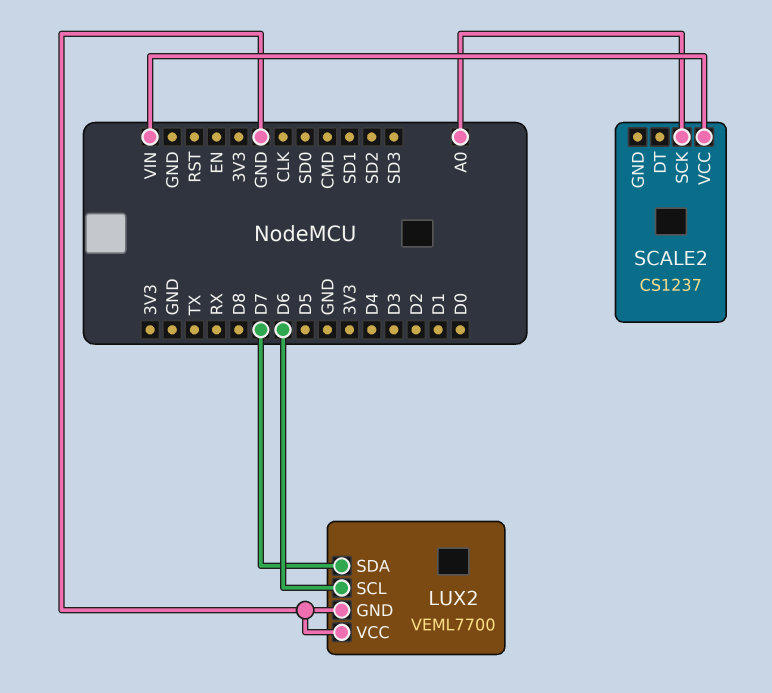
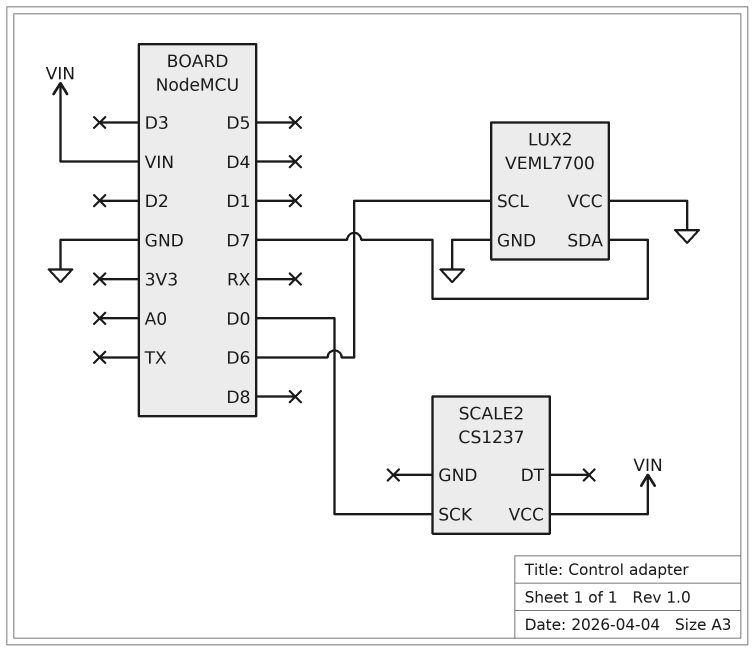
SCALE2 pin SCK: A0 -> D0

